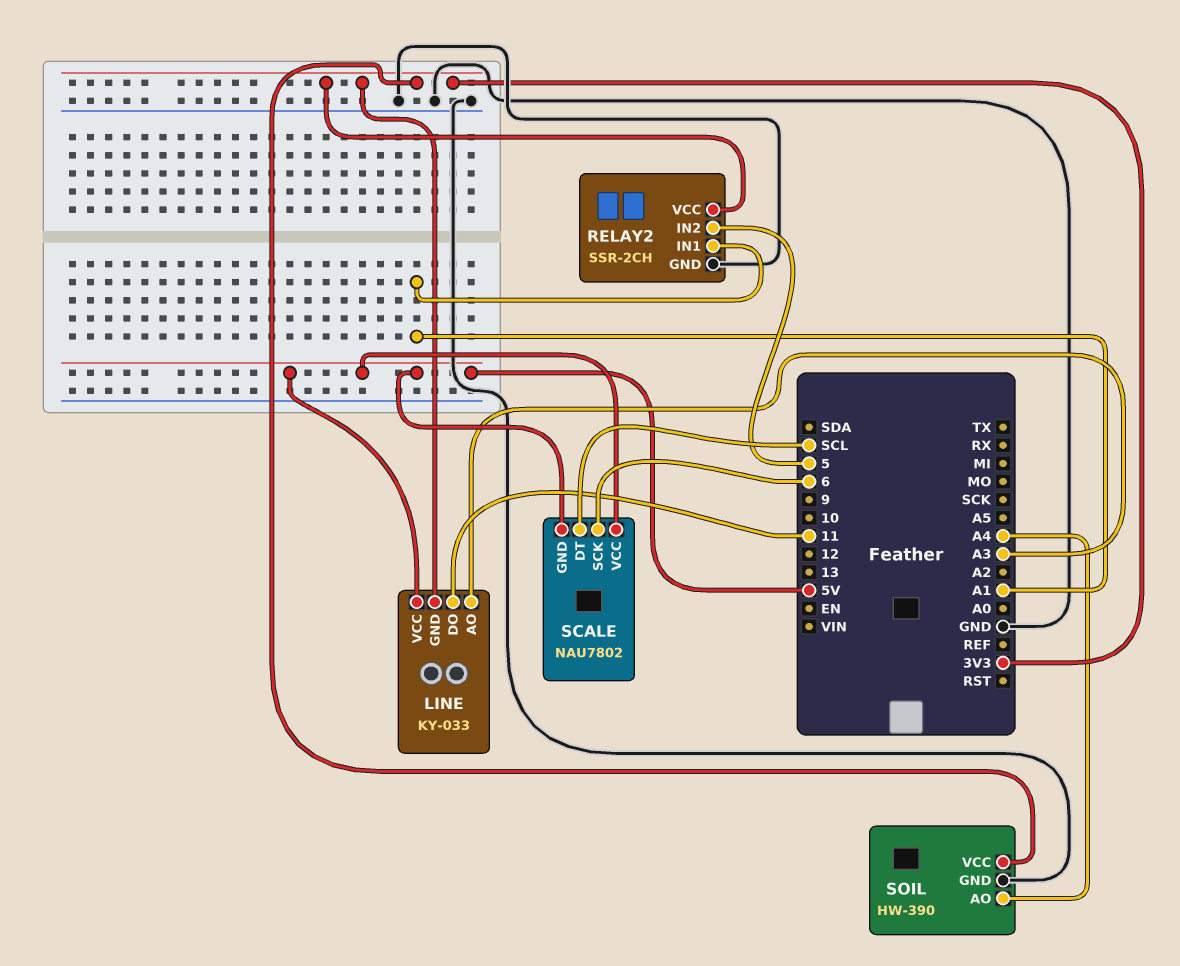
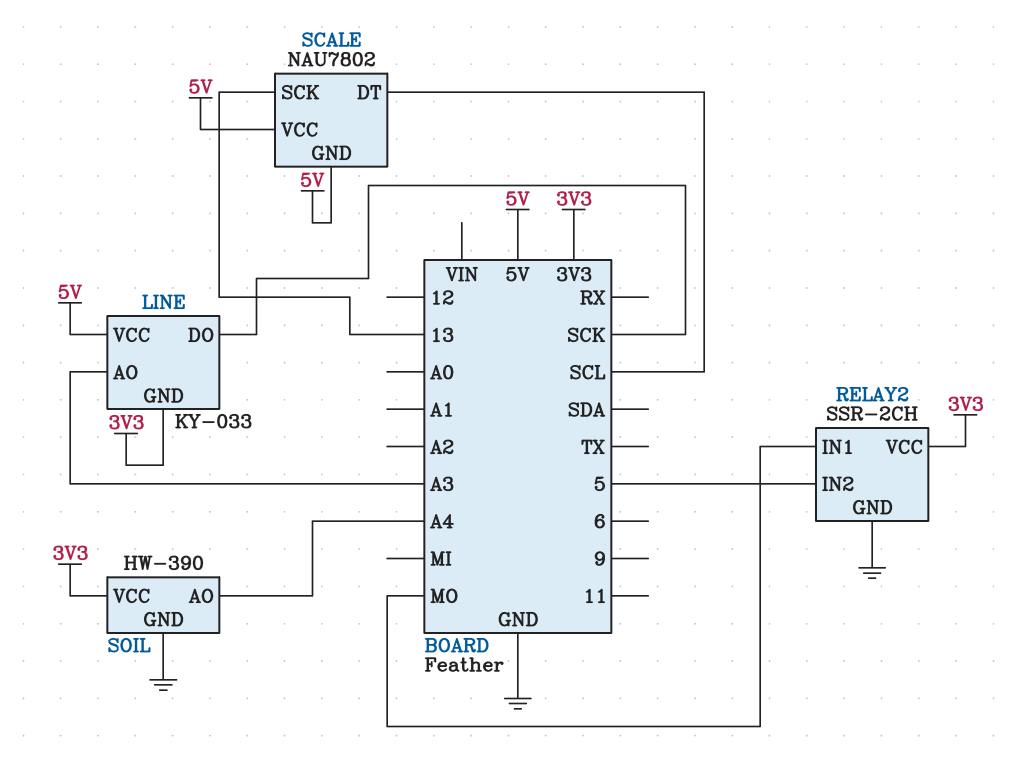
LINE pin DO: 11 -> SCK
RELAY2 pin IN1: A1 -> MO
SCALE pin SCK: 6 -> 13

